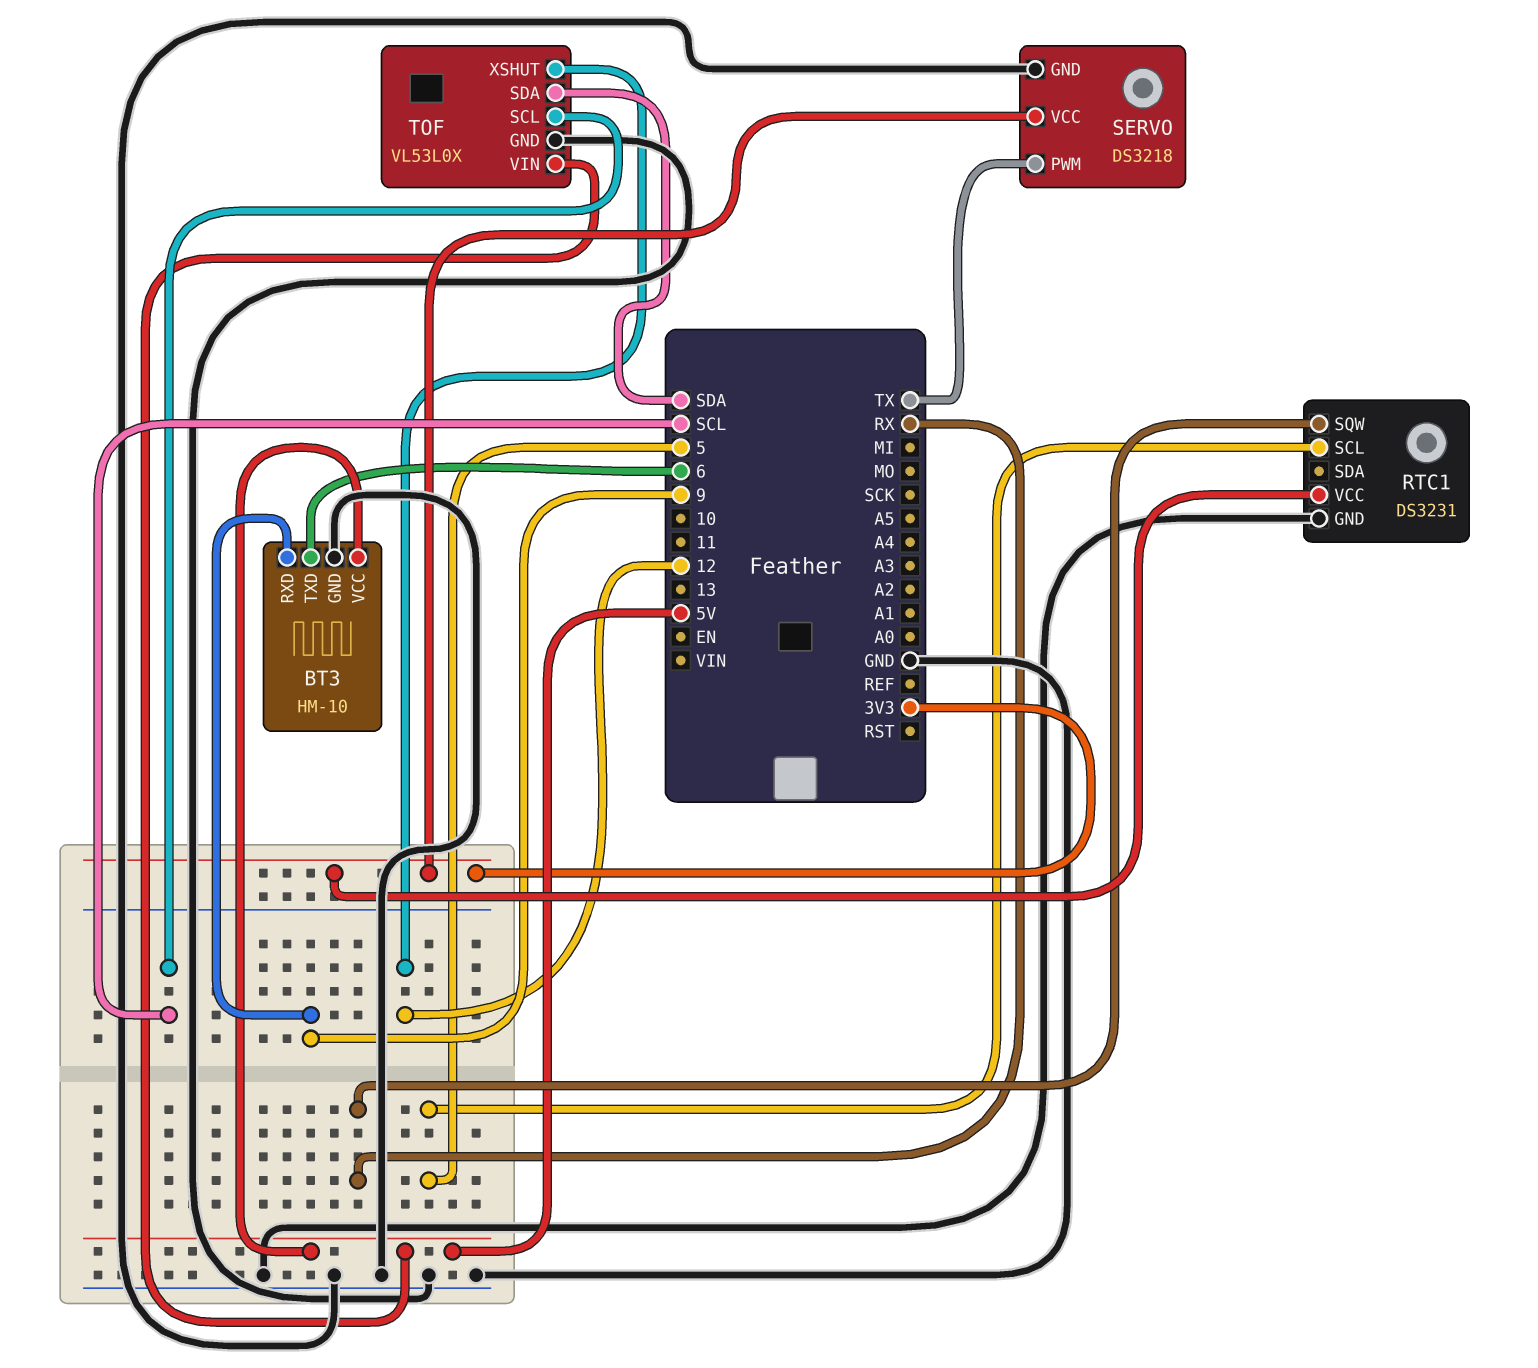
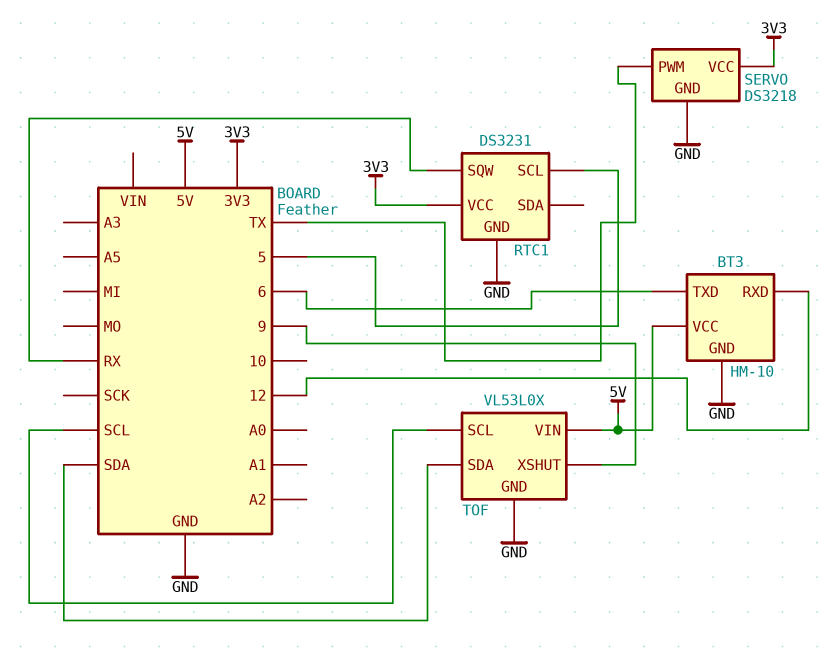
BT3 pin RXD: 9 -> 12
TOF pin XSHUT: 12 -> 9

